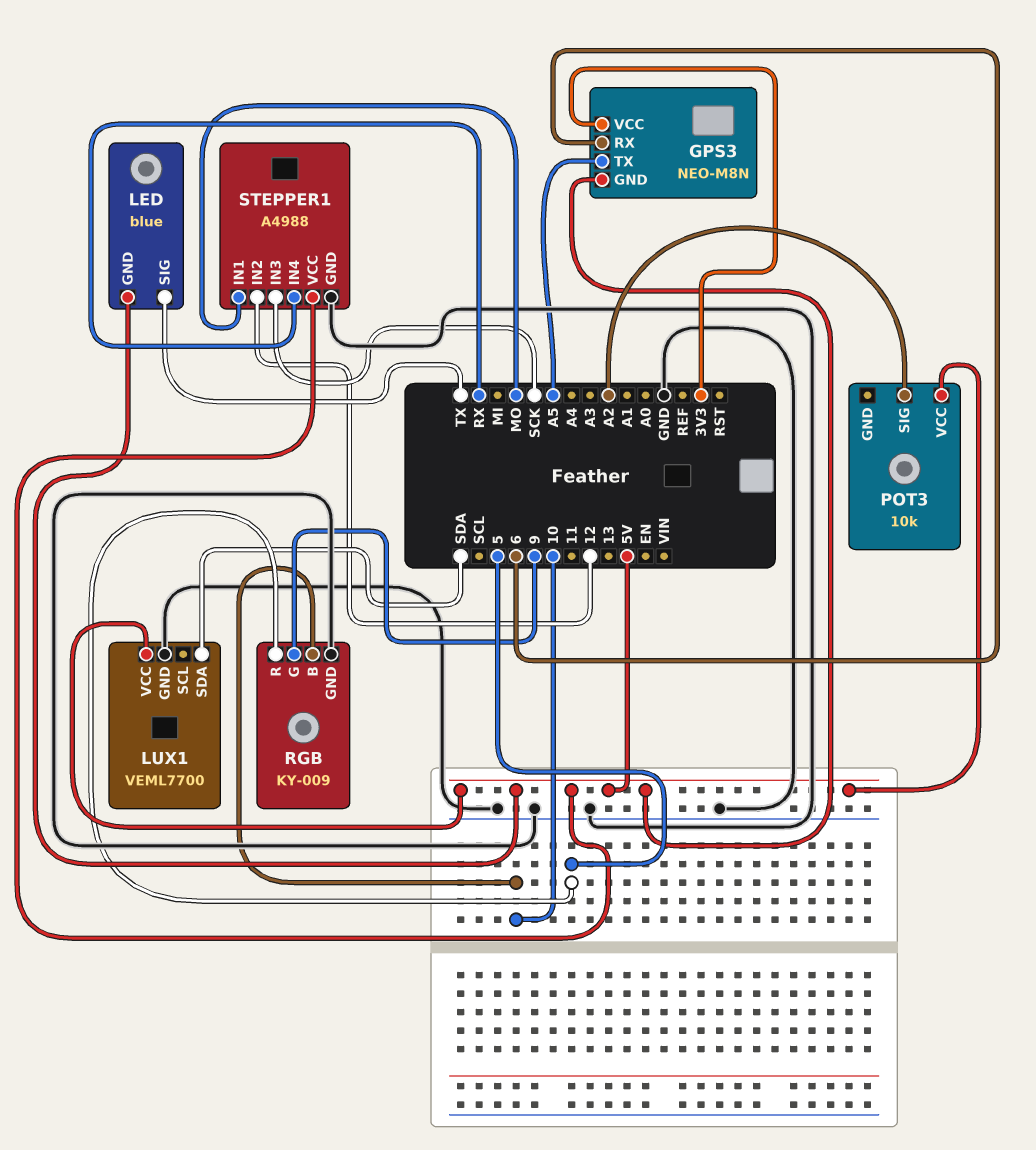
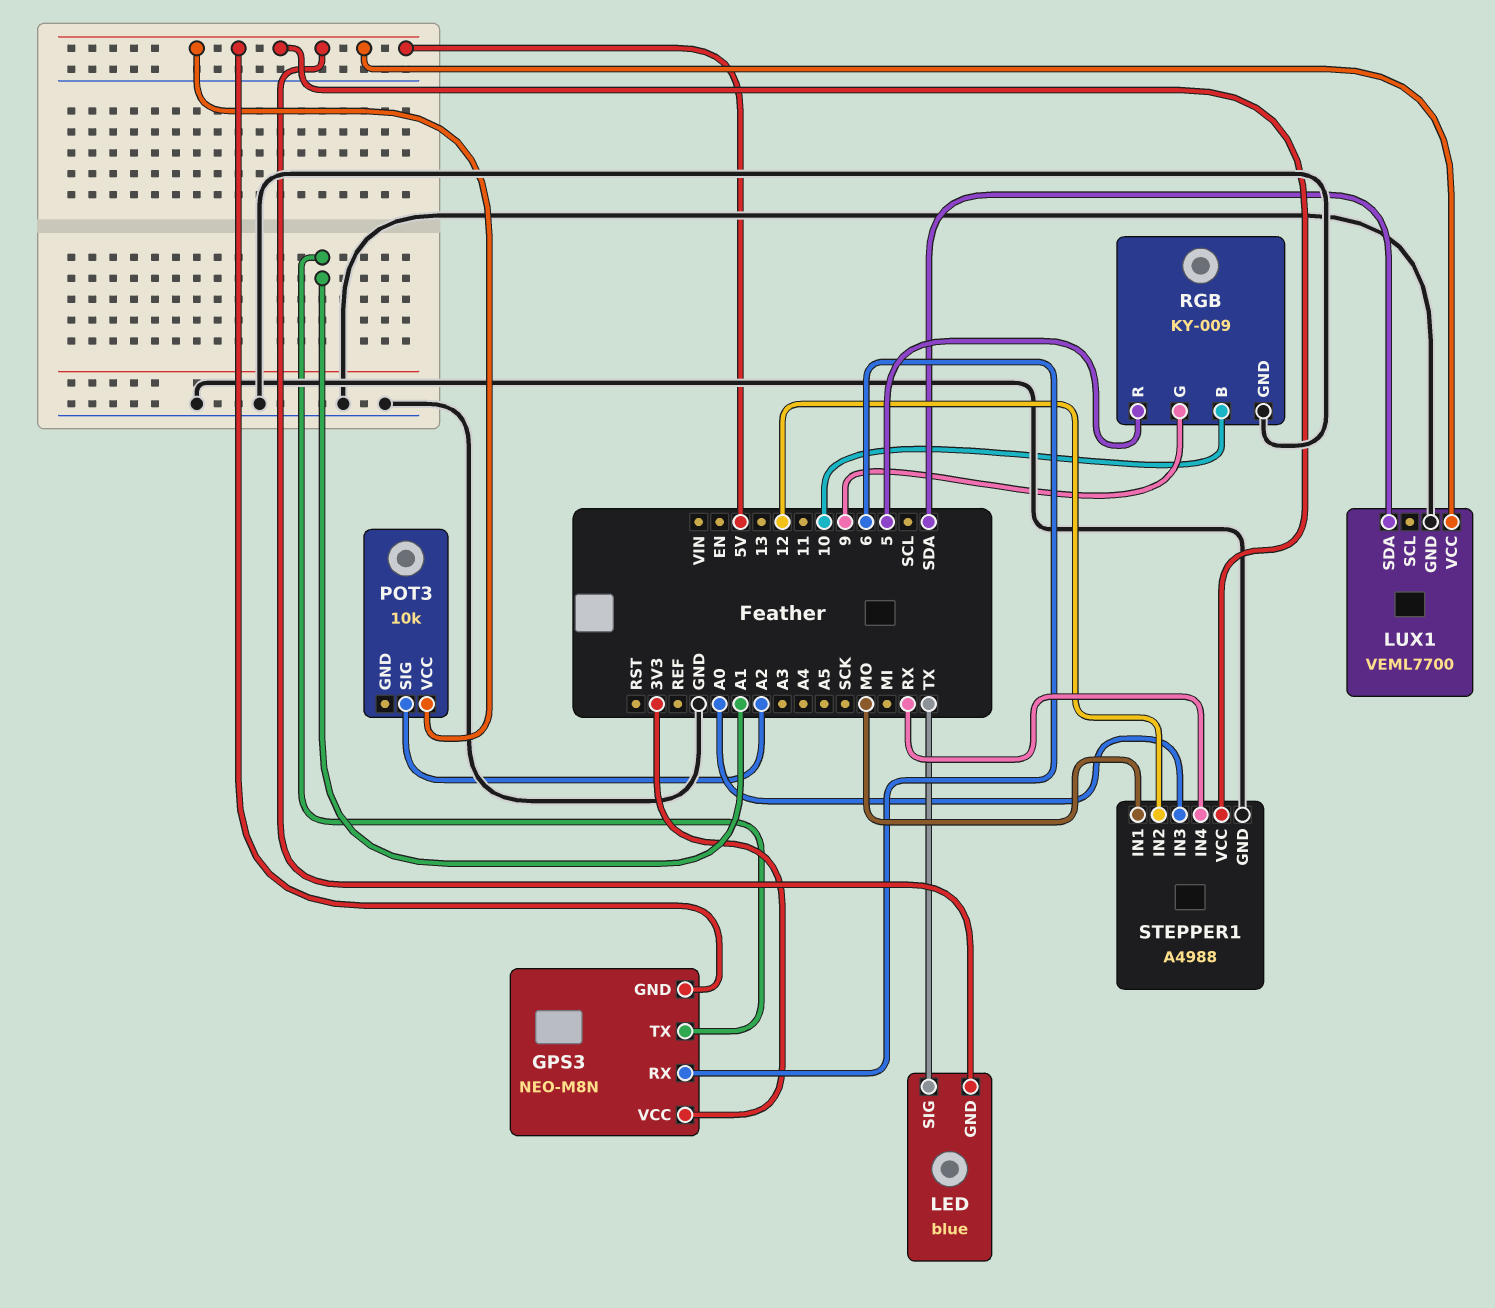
GPS3 pin TX: A5 -> A1
STEPPER1 pin IN3: SCK -> A0

